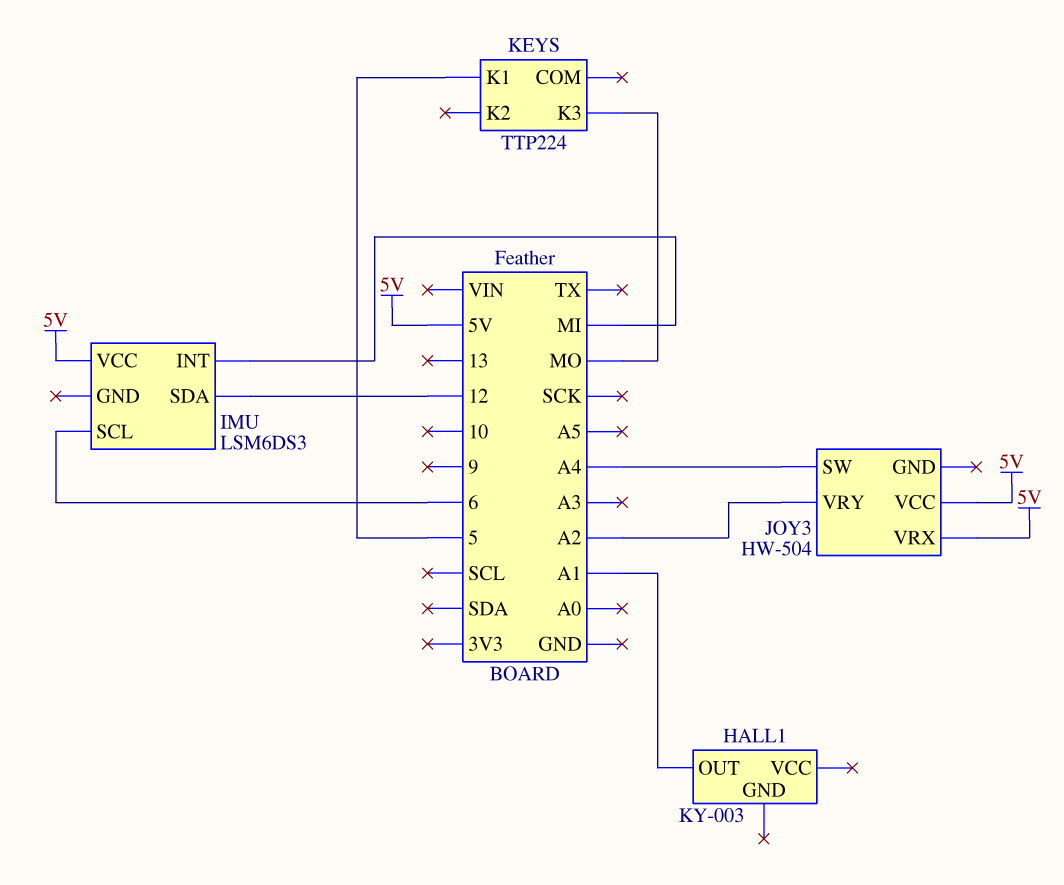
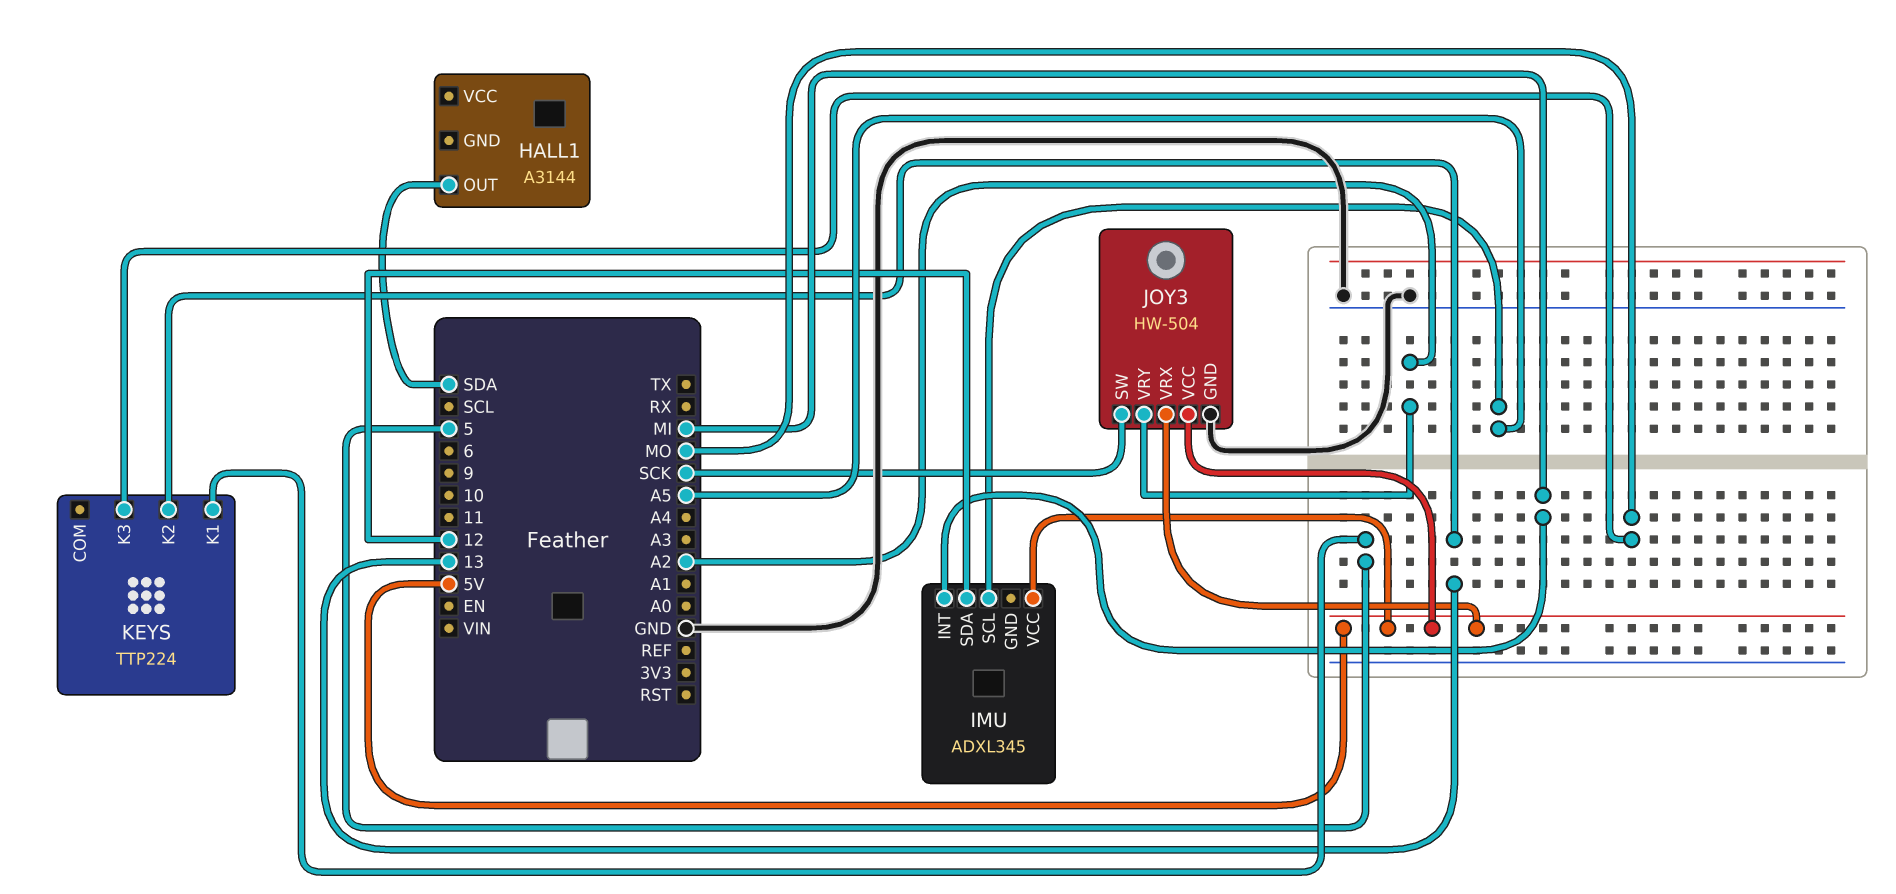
HALL1: KY-003 -> A3144
HALL1 pin OUT: A1 -> SDA
IMU: LSM6DS3 -> ADXL345
IMU pin SCL: 6 -> A5
JOY3 pin GND: none -> GND
JOY3 pin SW: A4 -> SCK
KEYS pin K2: none -> 13

